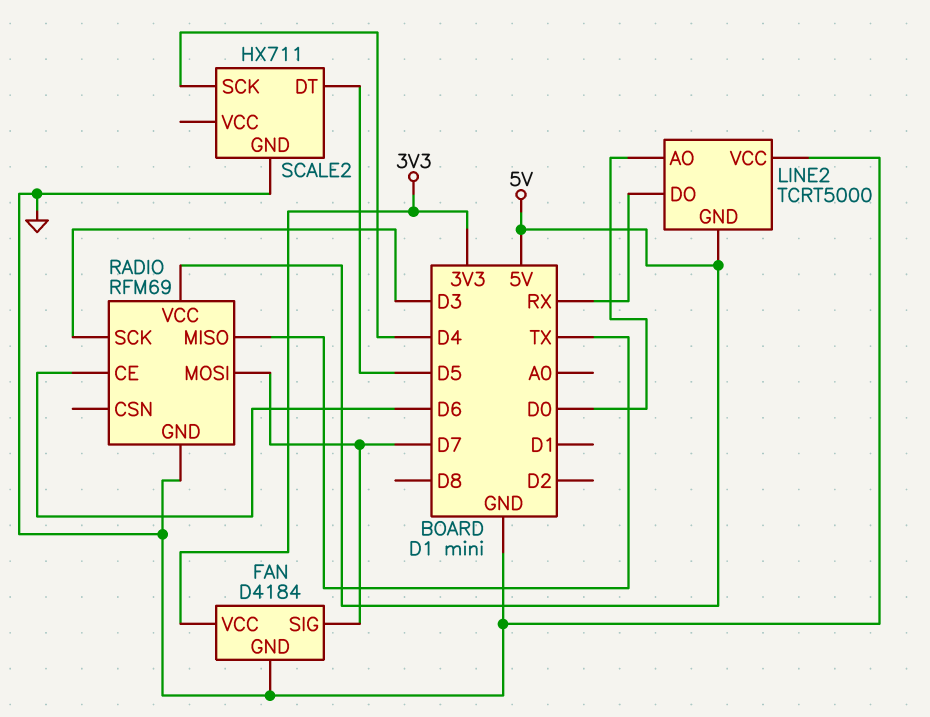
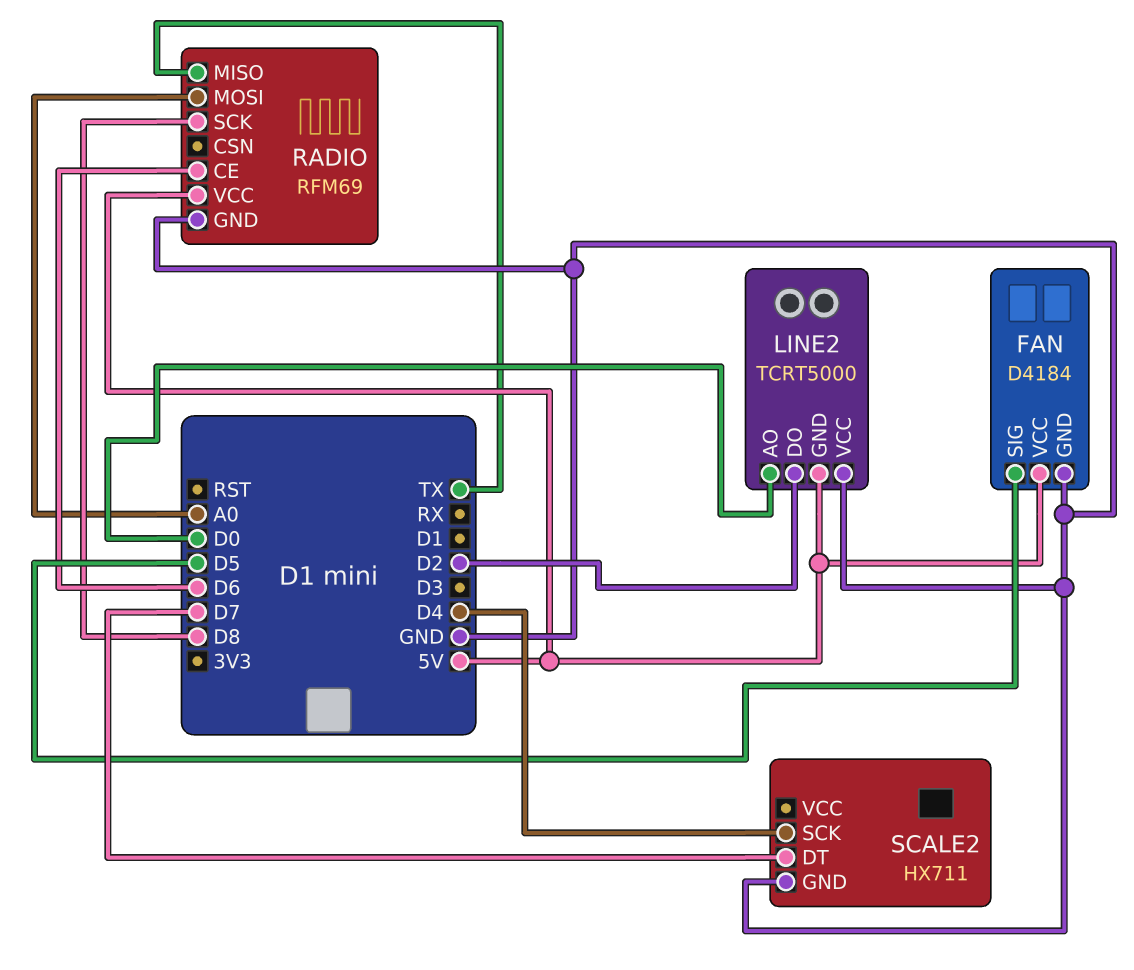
FAN pin SIG: D7 -> D5
FAN pin VCC: 3V3 -> 5V
LINE2 pin DO: RX -> D2
RADIO pin MOSI: D7 -> A0
RADIO pin SCK: D3 -> D8
SCALE2 pin DT: D5 -> D7

